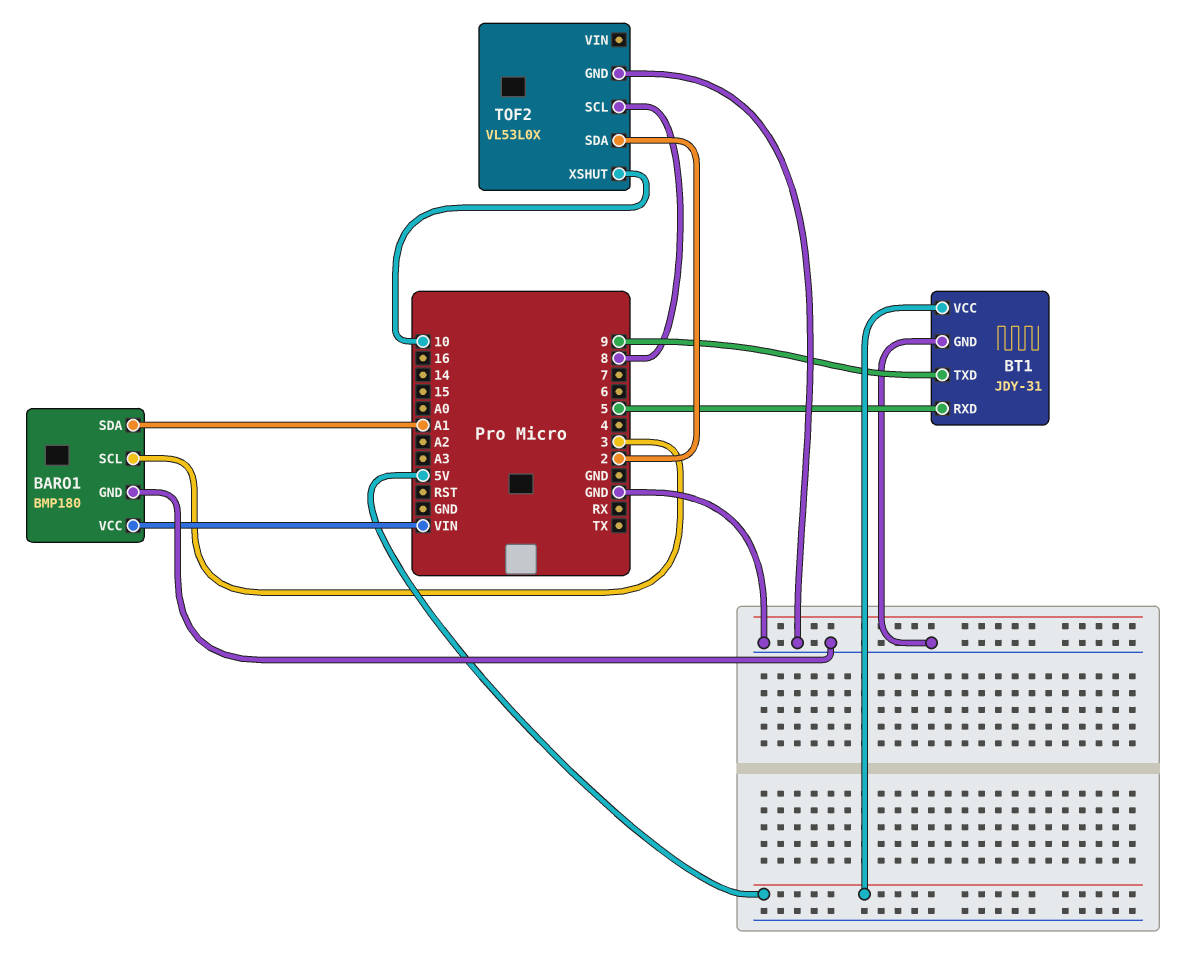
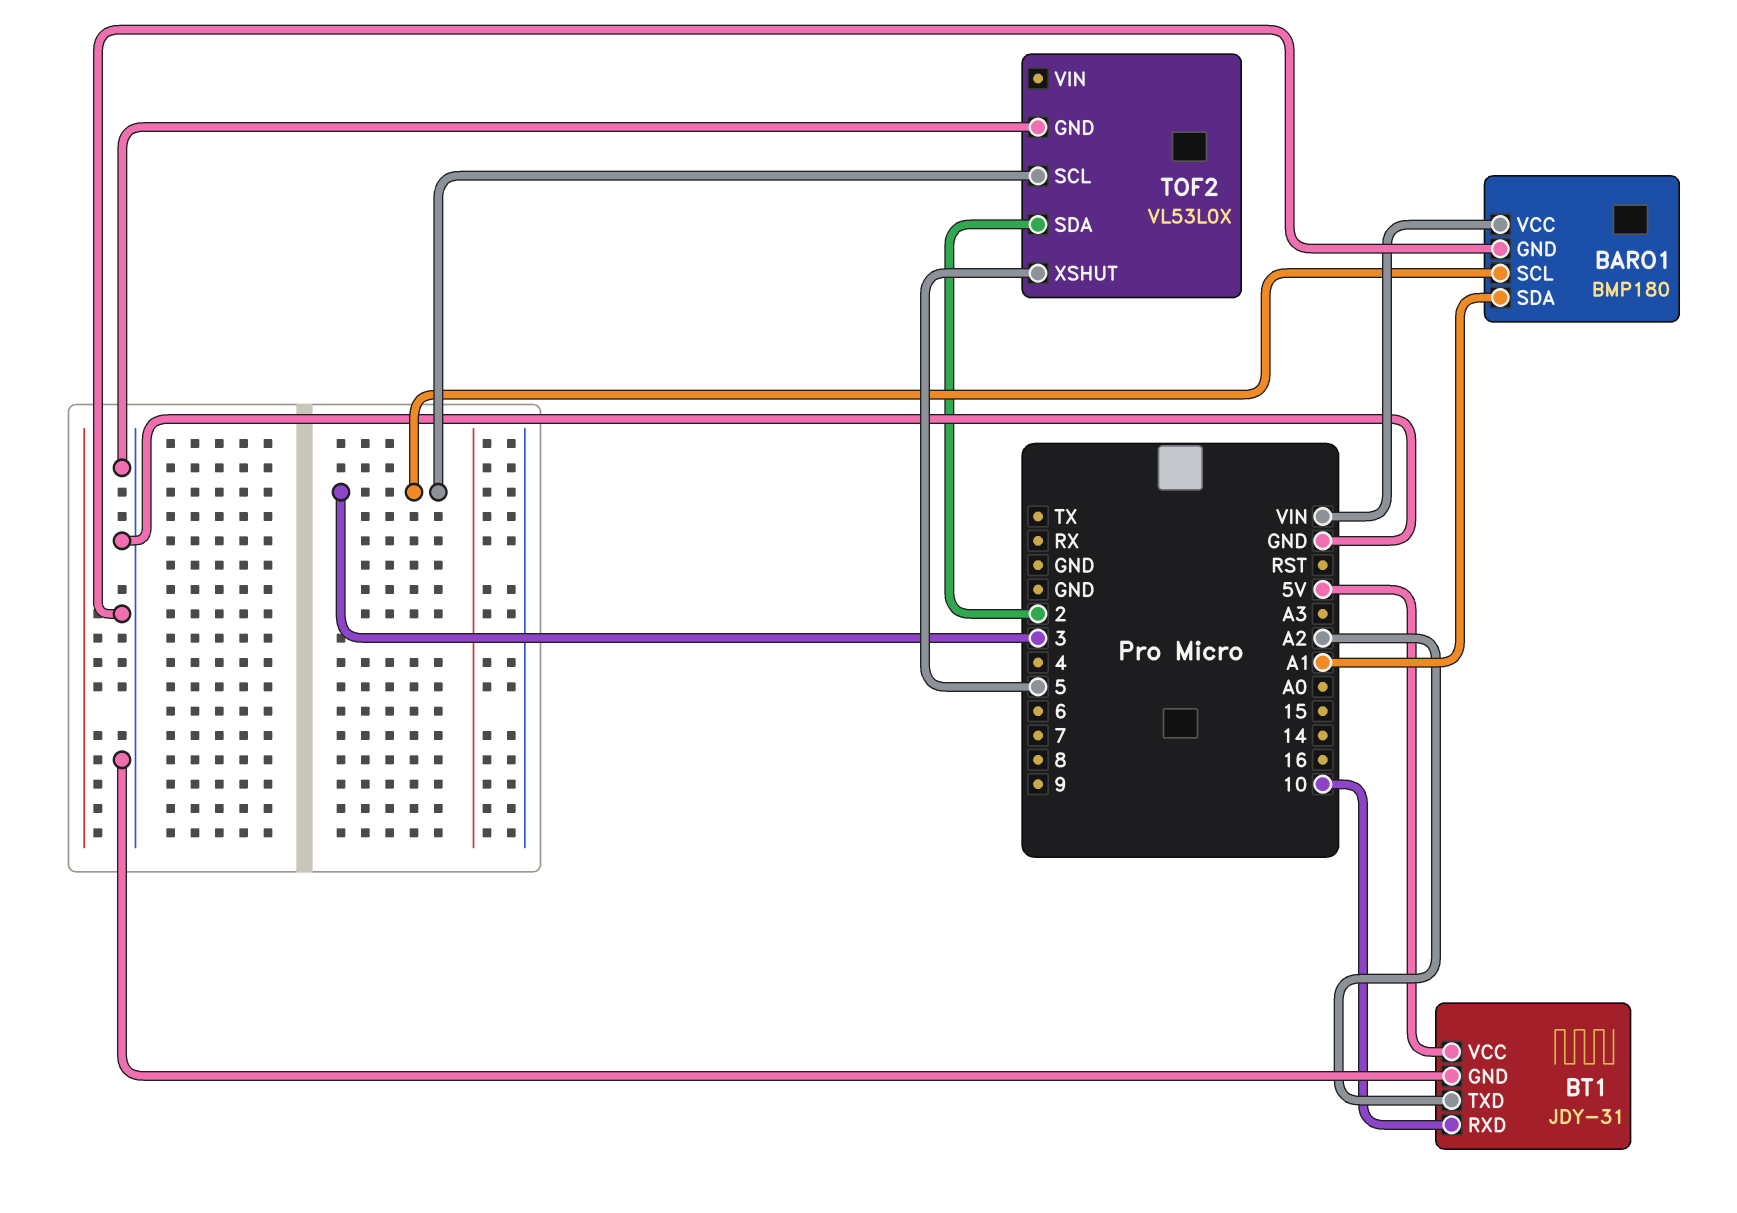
BT1 pin RXD: 5 -> 10
BT1 pin TXD: 9 -> A2
TOF2 pin SCL: 8 -> 3
TOF2 pin XSHUT: 10 -> 5

